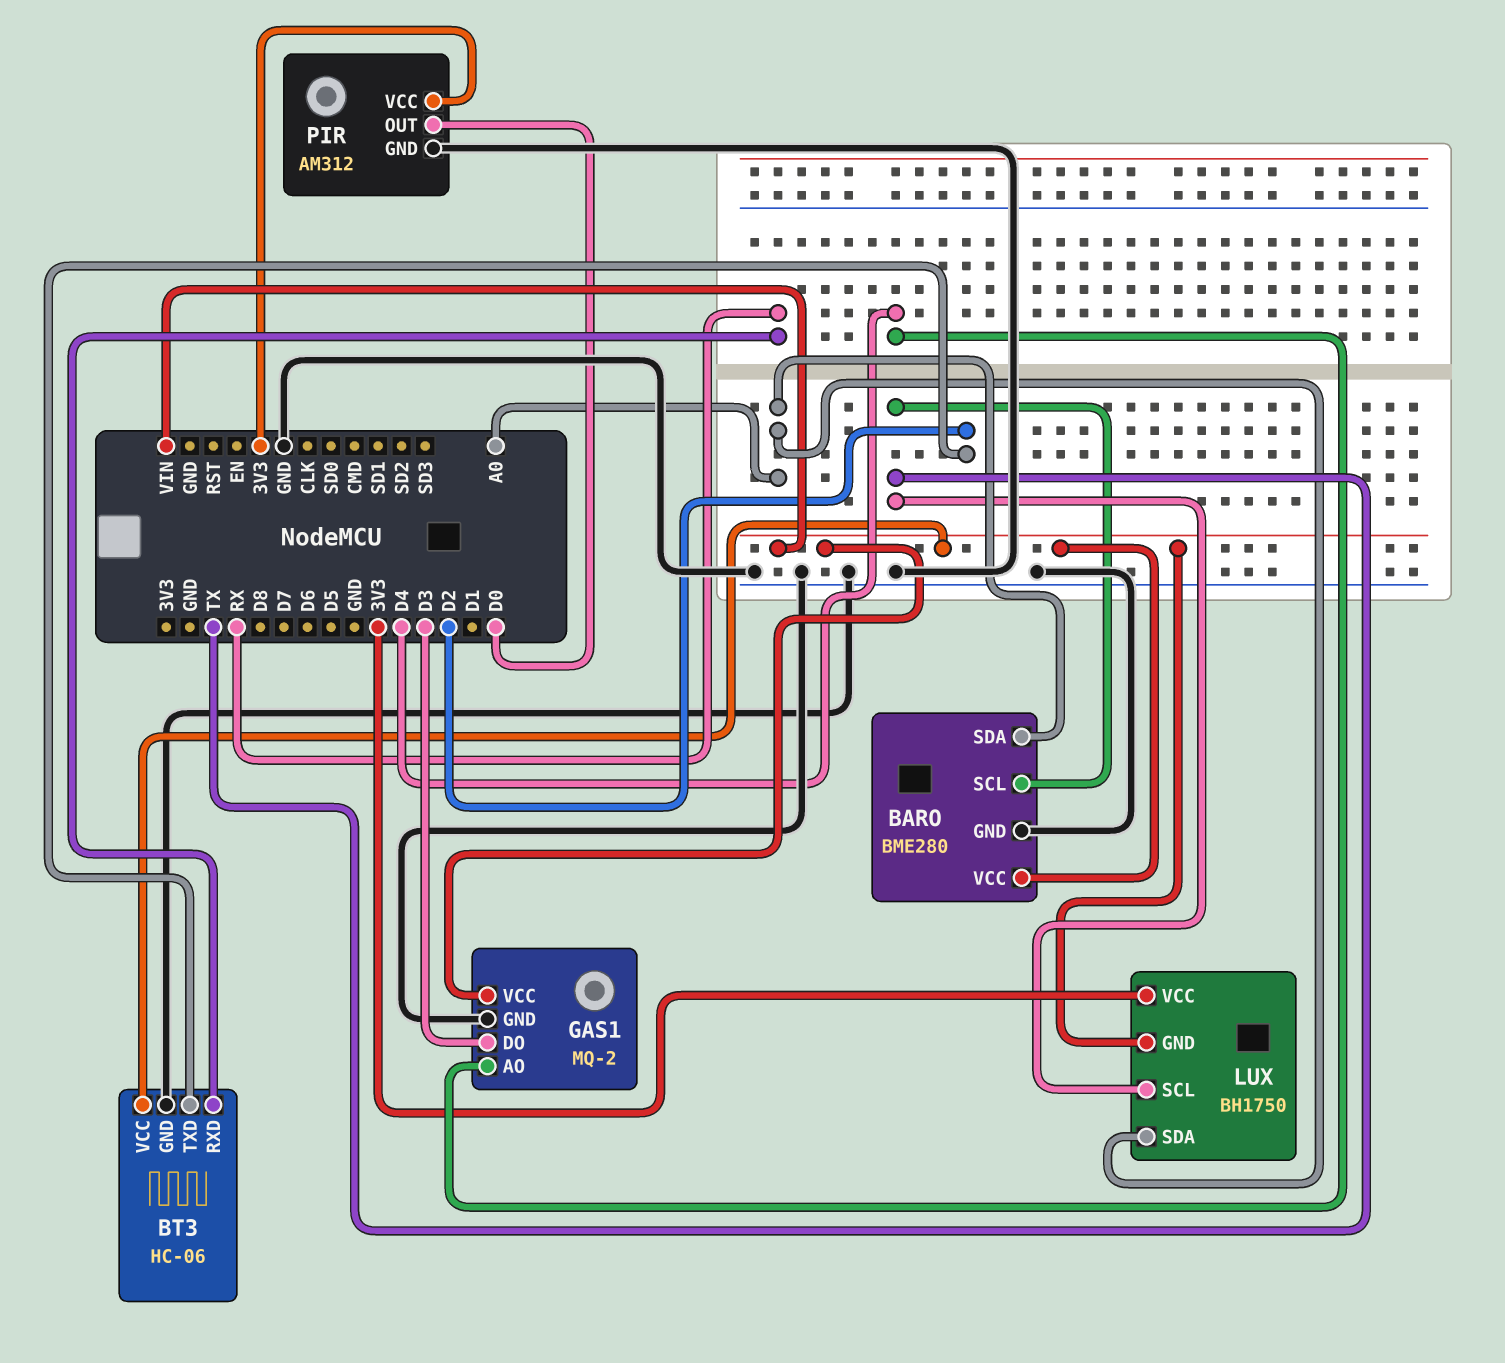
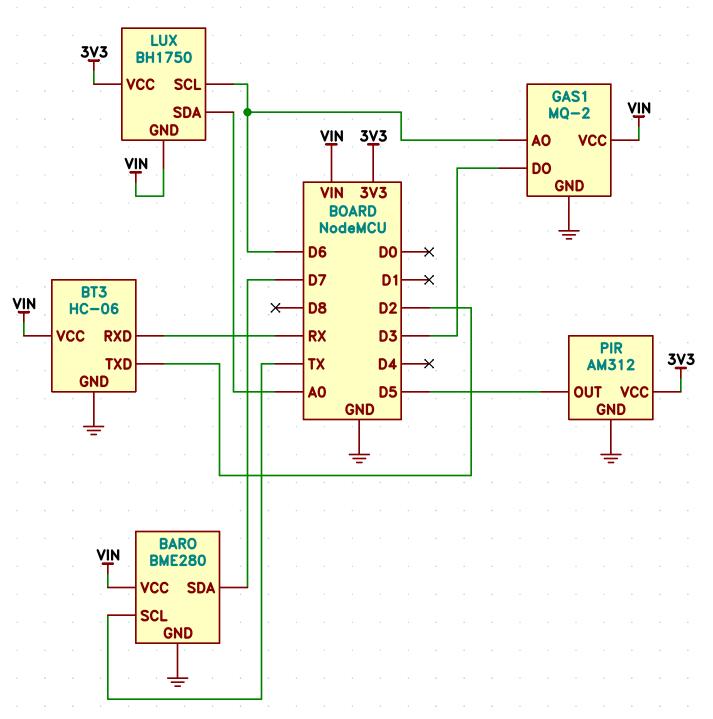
BARO pin SDA: A0 -> D7
GAS1 pin AO: D4 -> D6
LUX pin SCL: TX -> D6
PIR pin OUT: D0 -> D5

